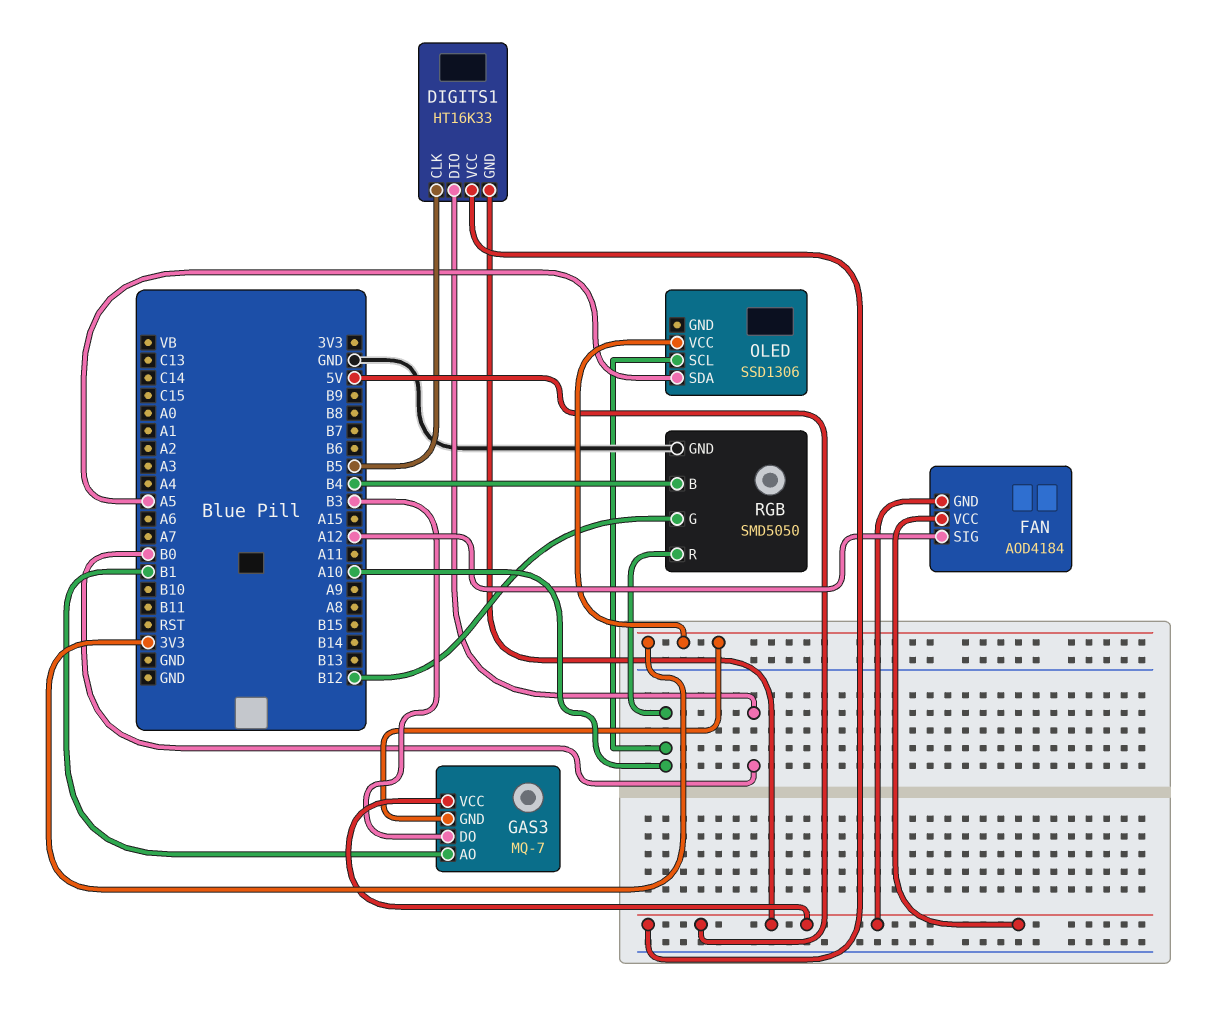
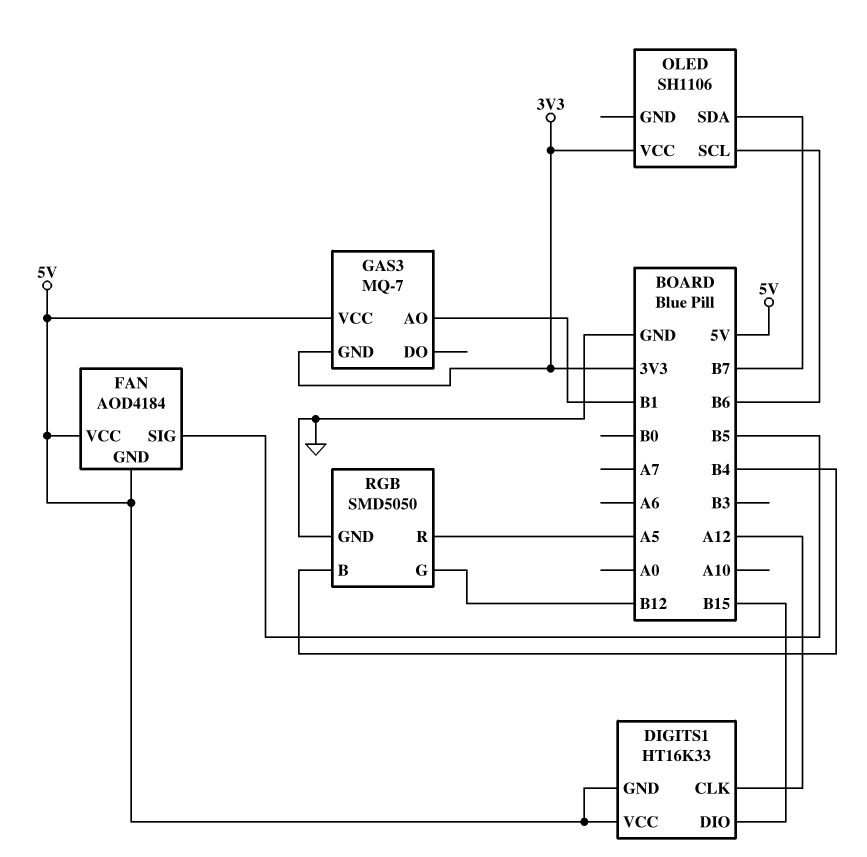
DIGITS1 pin CLK: B5 -> A12
DIGITS1 pin DIO: B0 -> B15
FAN pin SIG: A12 -> B5
GAS3 pin DO: B3 -> none
OLED: SSD1306 -> SH1106
OLED pin SCL: A10 -> B6
OLED pin SDA: A5 -> B7
RGB pin R: A10 -> A5

